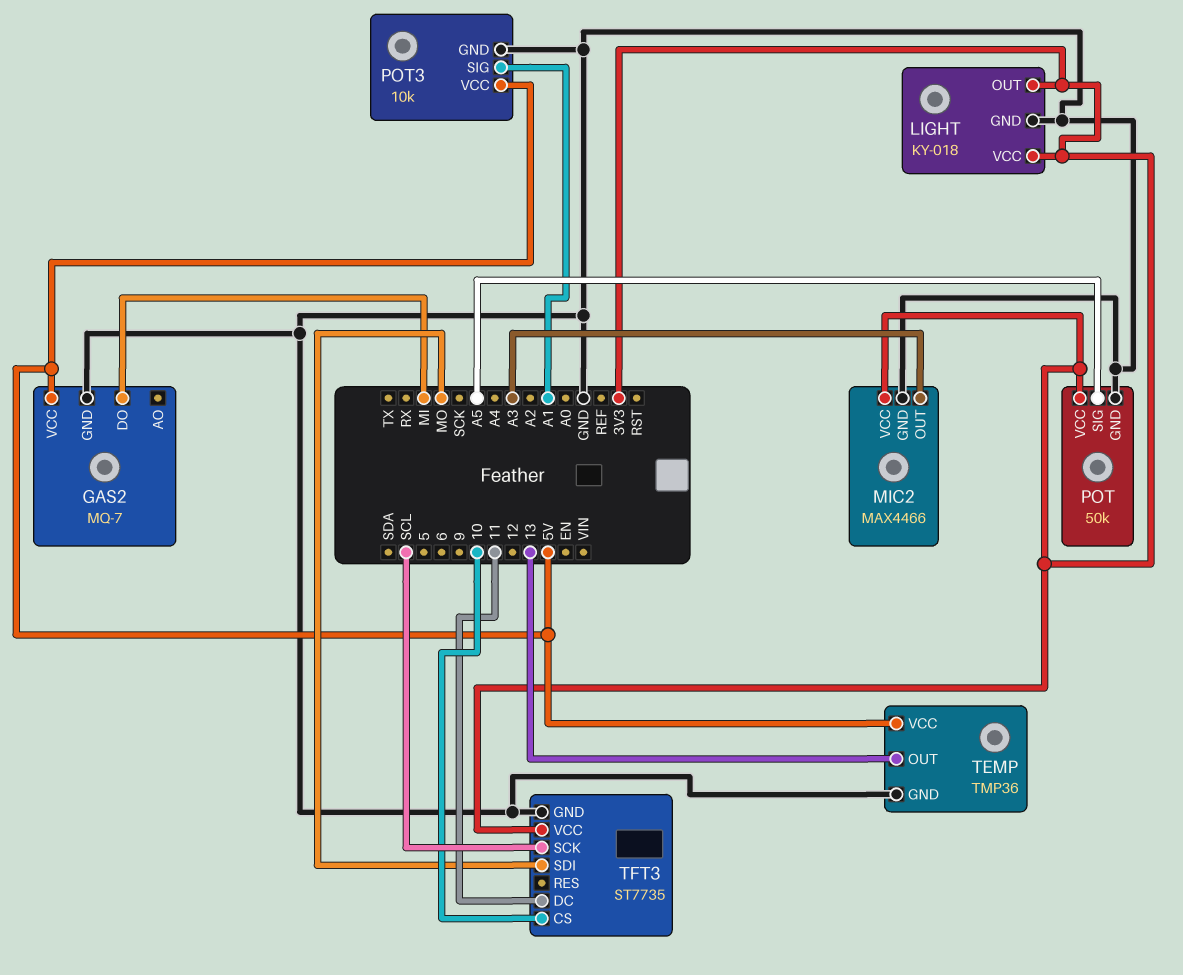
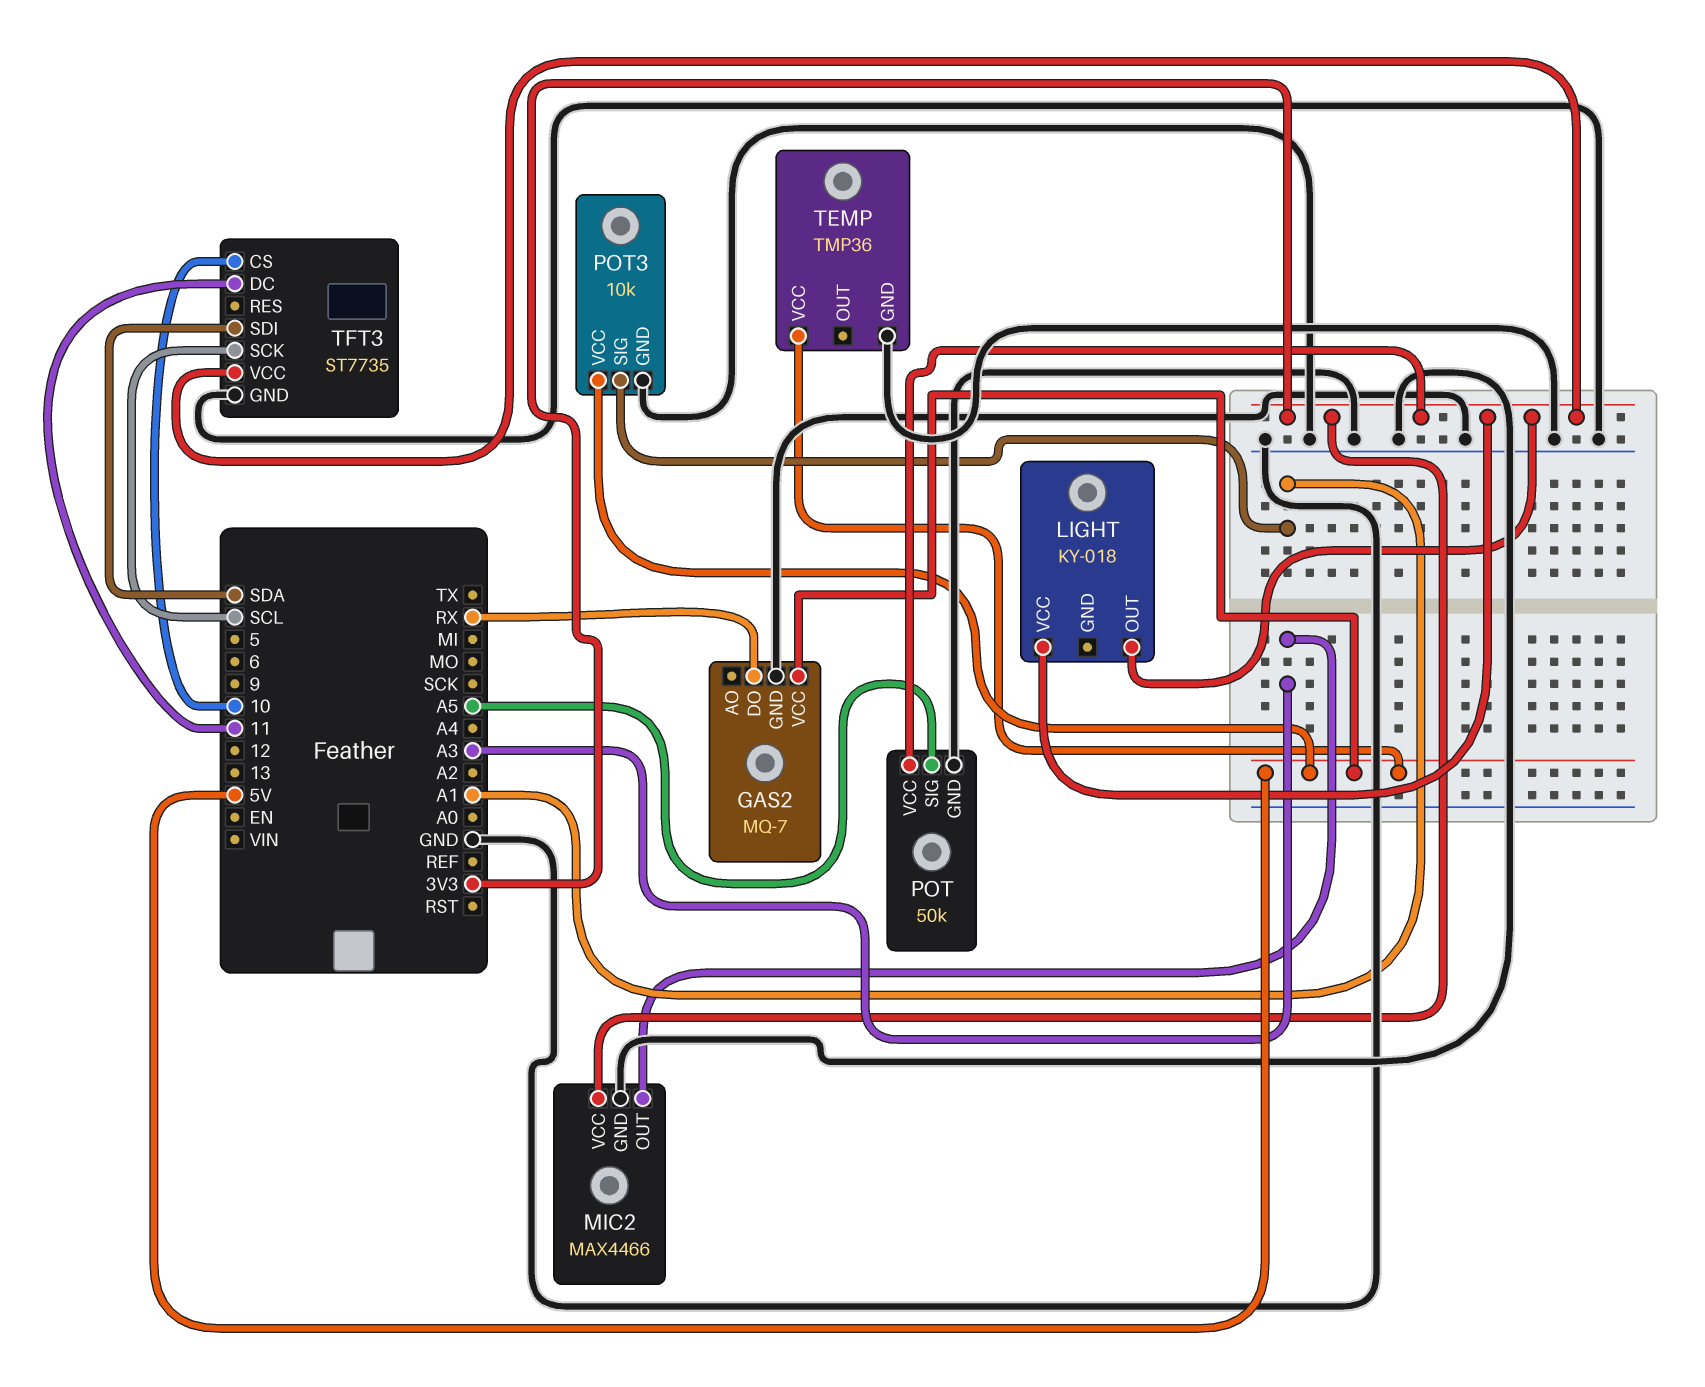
GAS2 pin DO: MI -> RX
LIGHT pin GND: GND -> none
TEMP pin OUT: 13 -> none
TFT3 pin SDI: MO -> SDA

